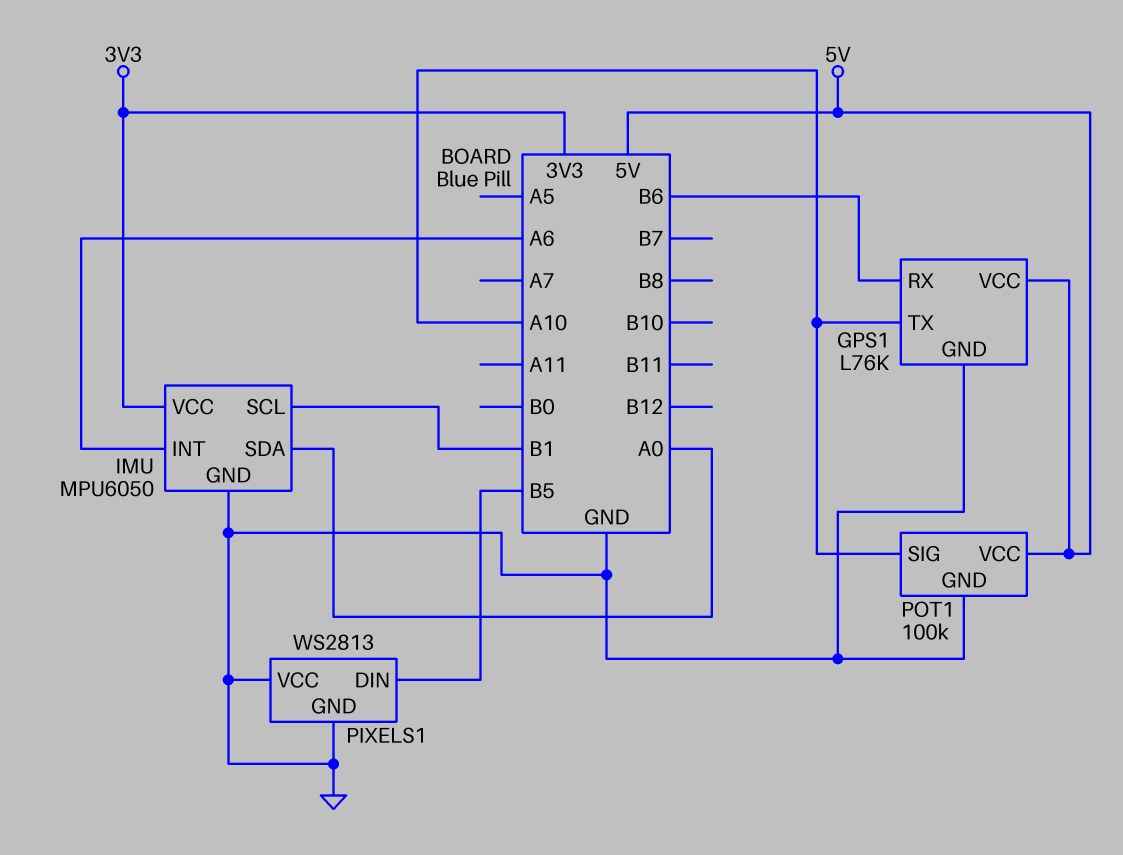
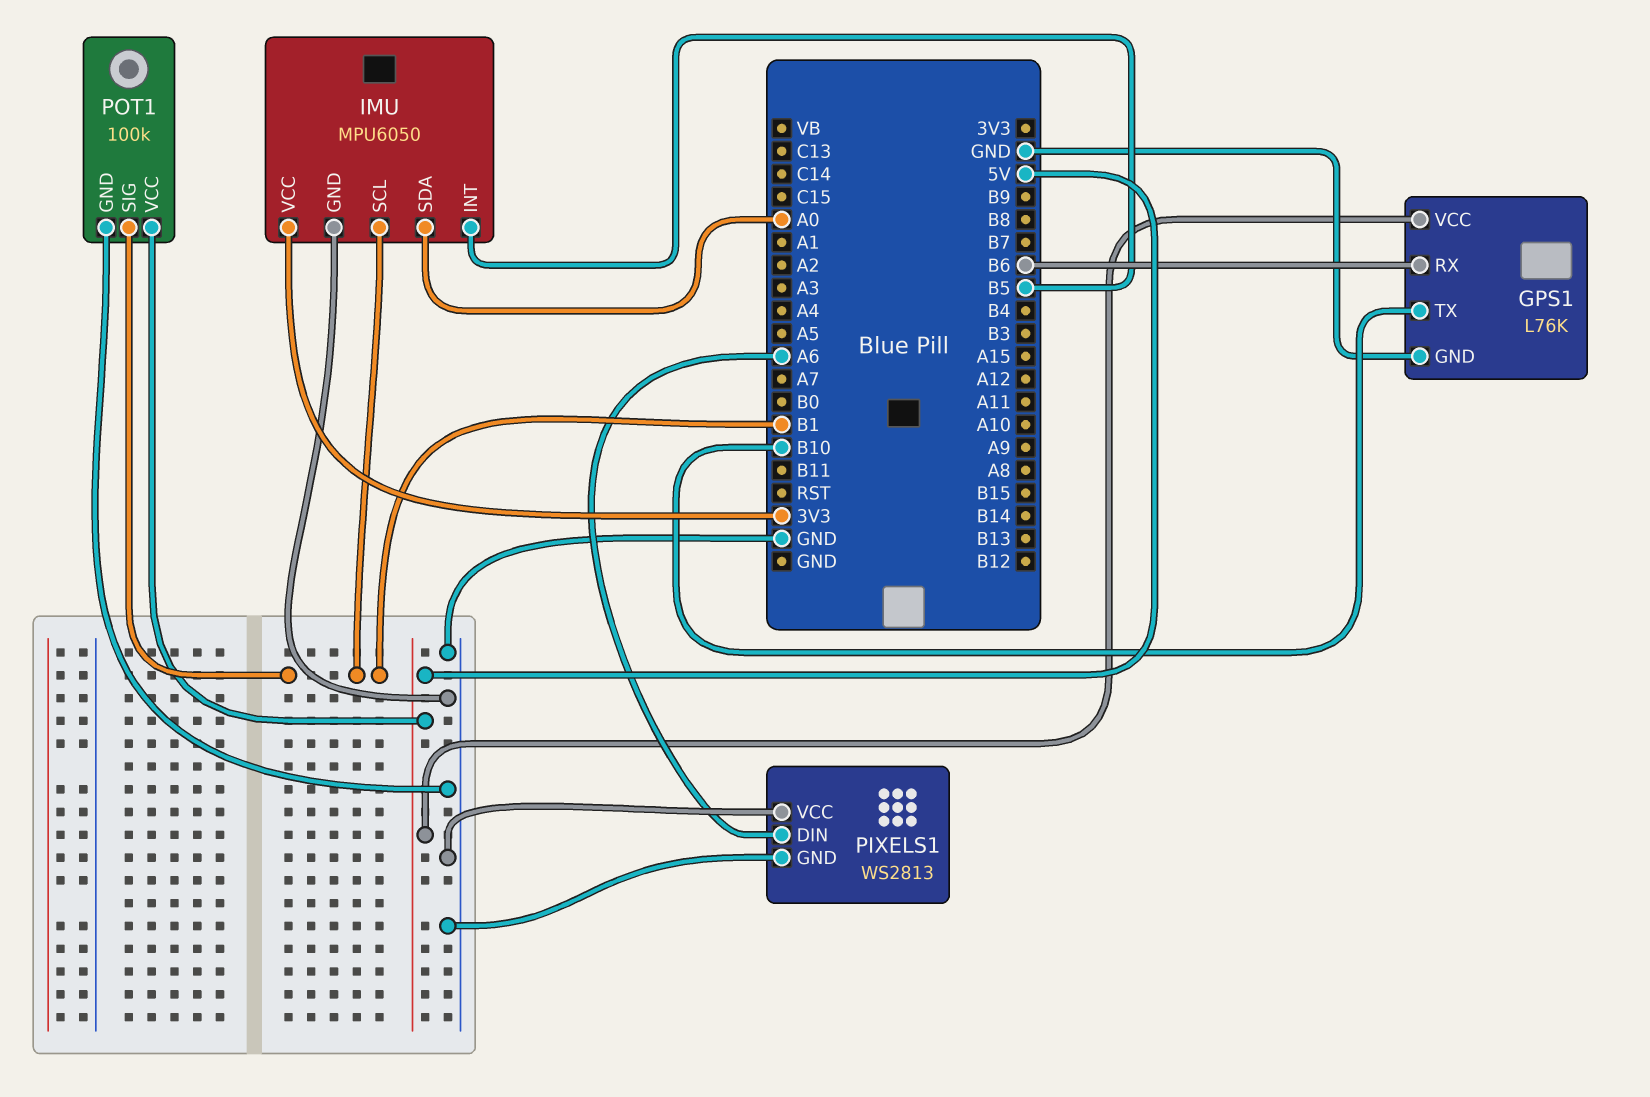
GPS1 pin TX: A10 -> B10
IMU pin INT: A6 -> B5
PIXELS1 pin DIN: B5 -> A6
POT1 pin SIG: A10 -> B1

